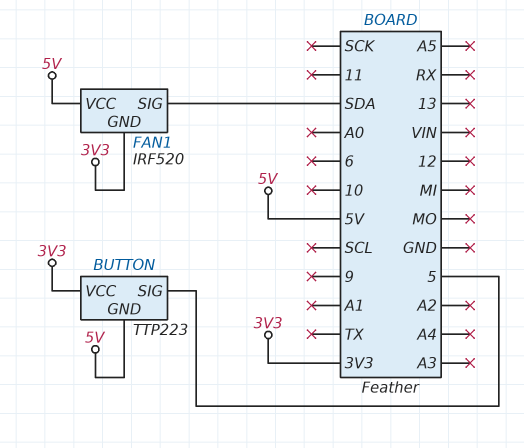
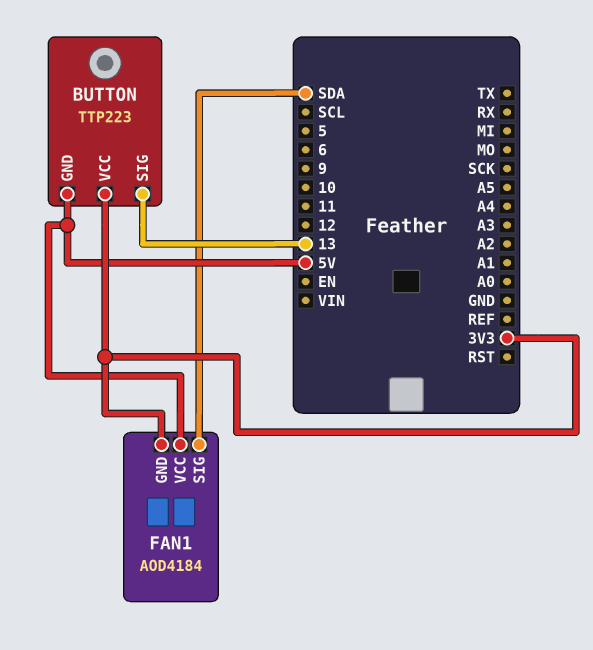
BUTTON pin SIG: 5 -> 13
FAN1: IRF520 -> AOD4184

